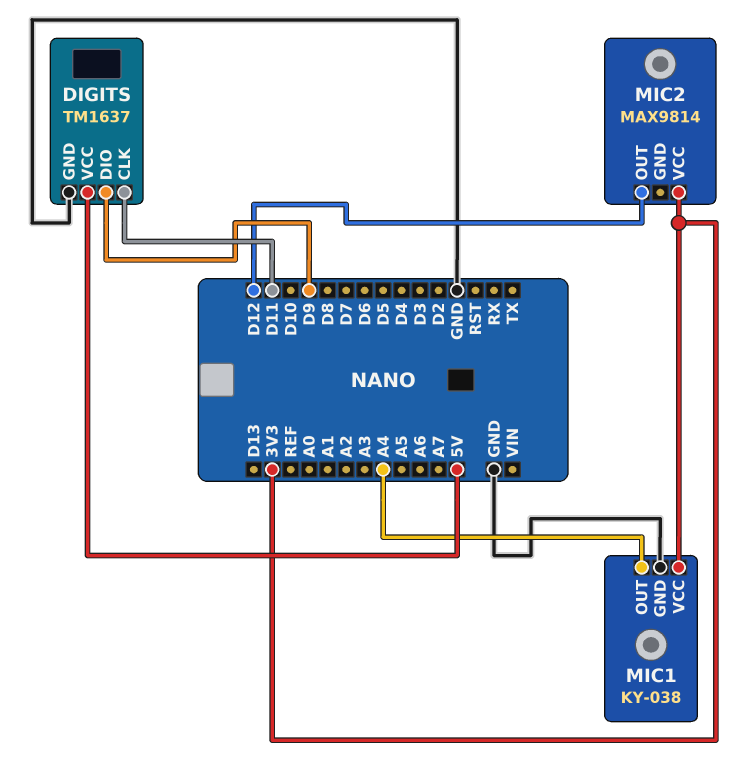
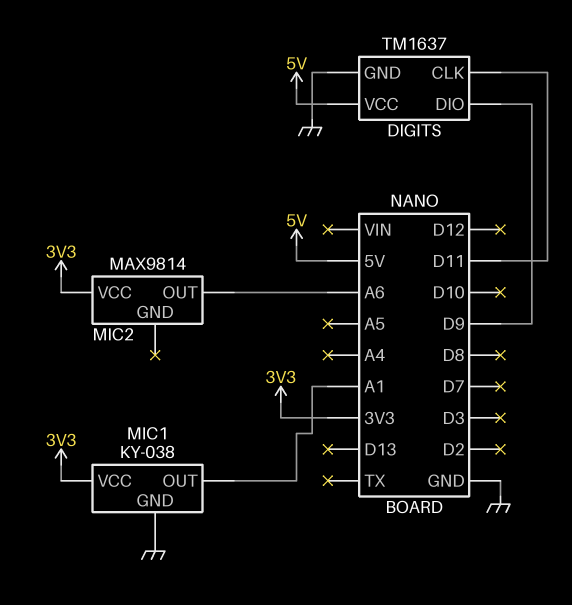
MIC1 pin OUT: A4 -> A1
MIC2 pin OUT: D12 -> A6

